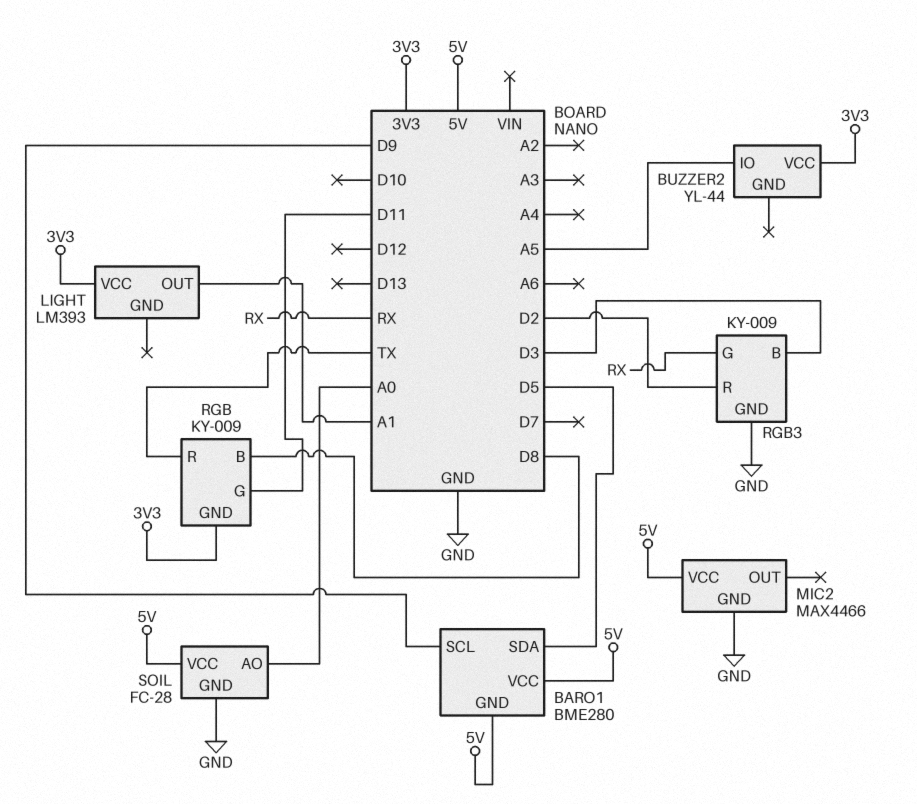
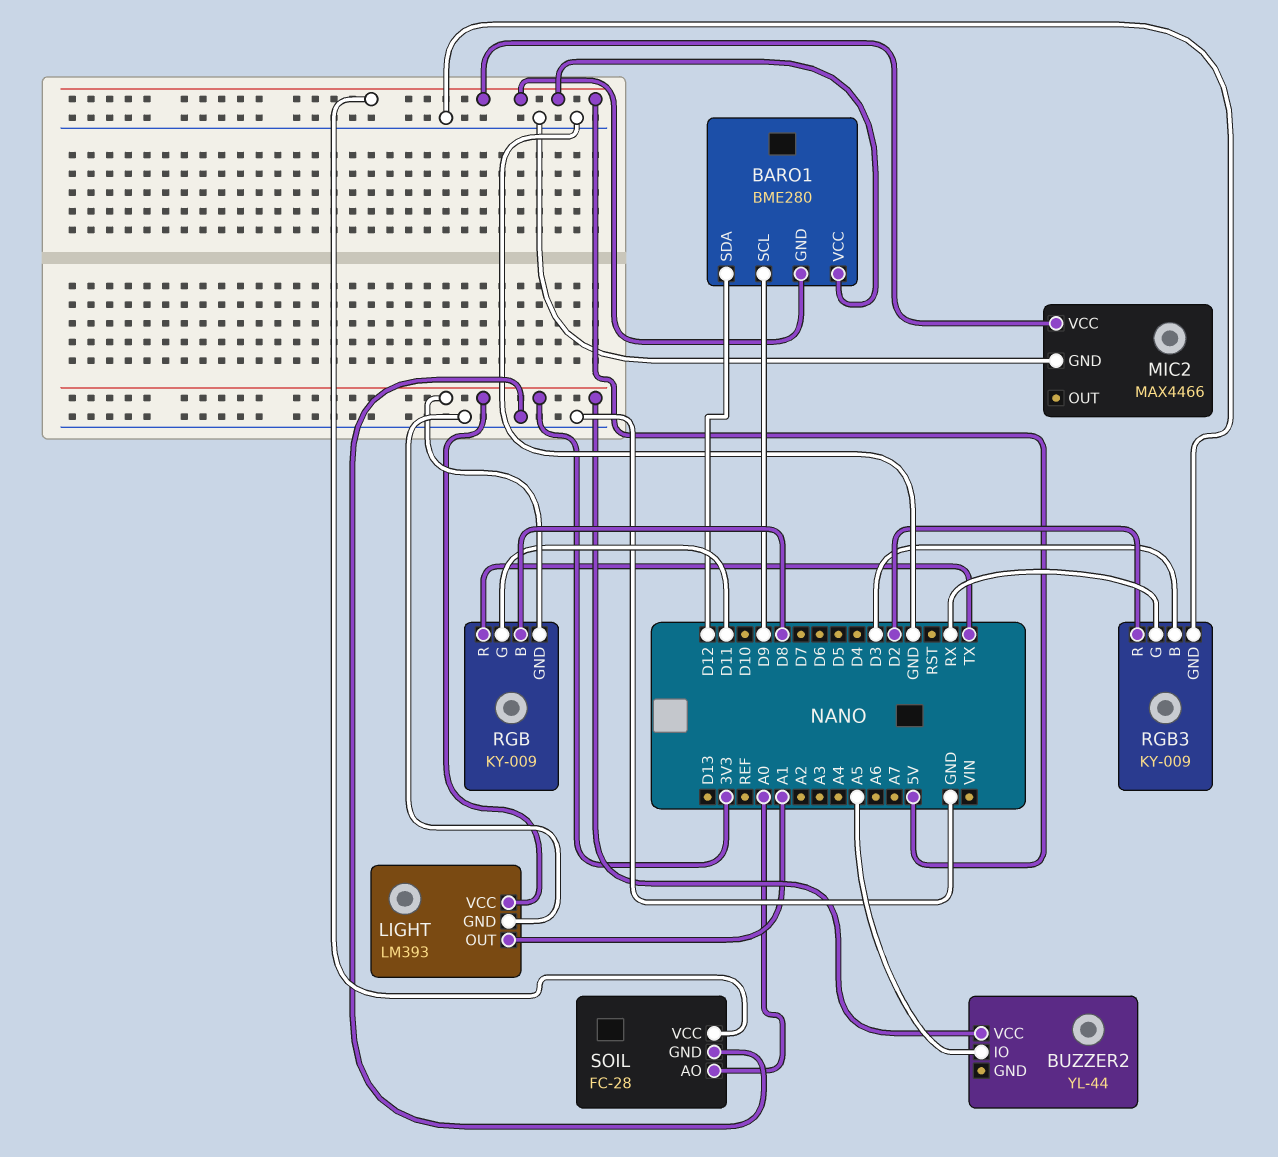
BARO1 pin SDA: D5 -> D12
LIGHT pin GND: none -> GND

